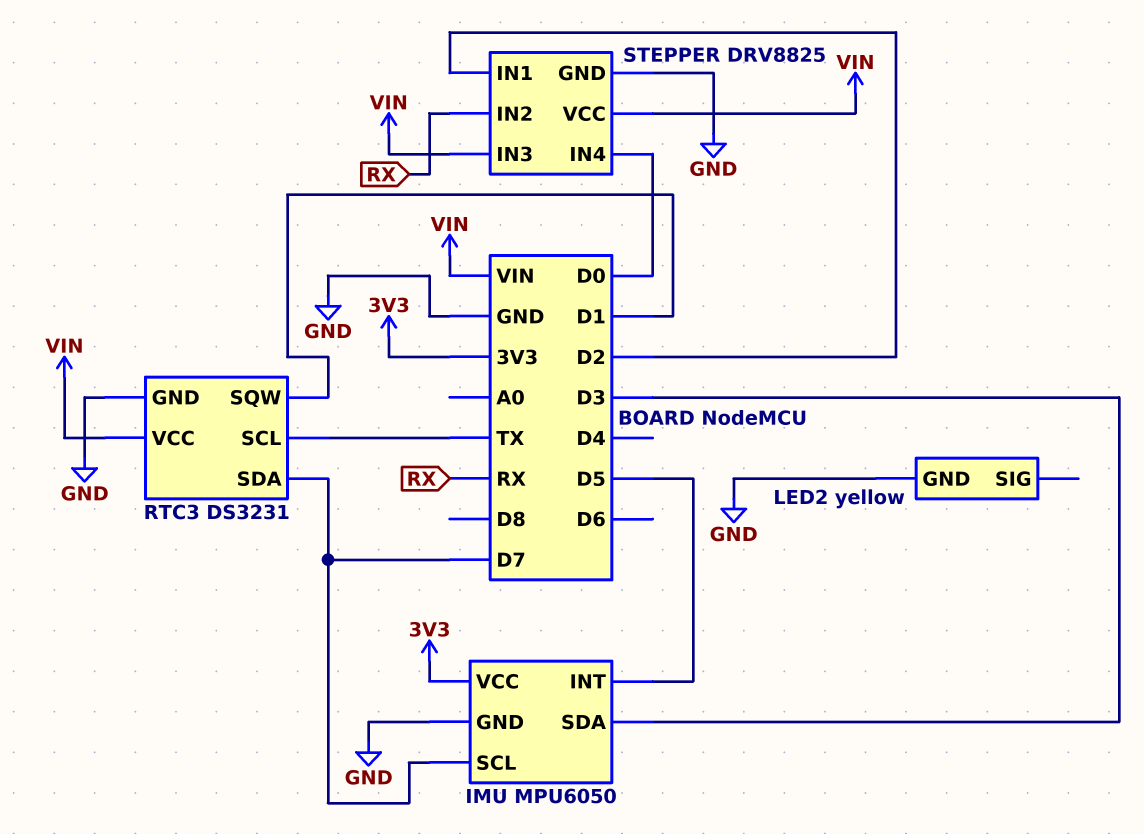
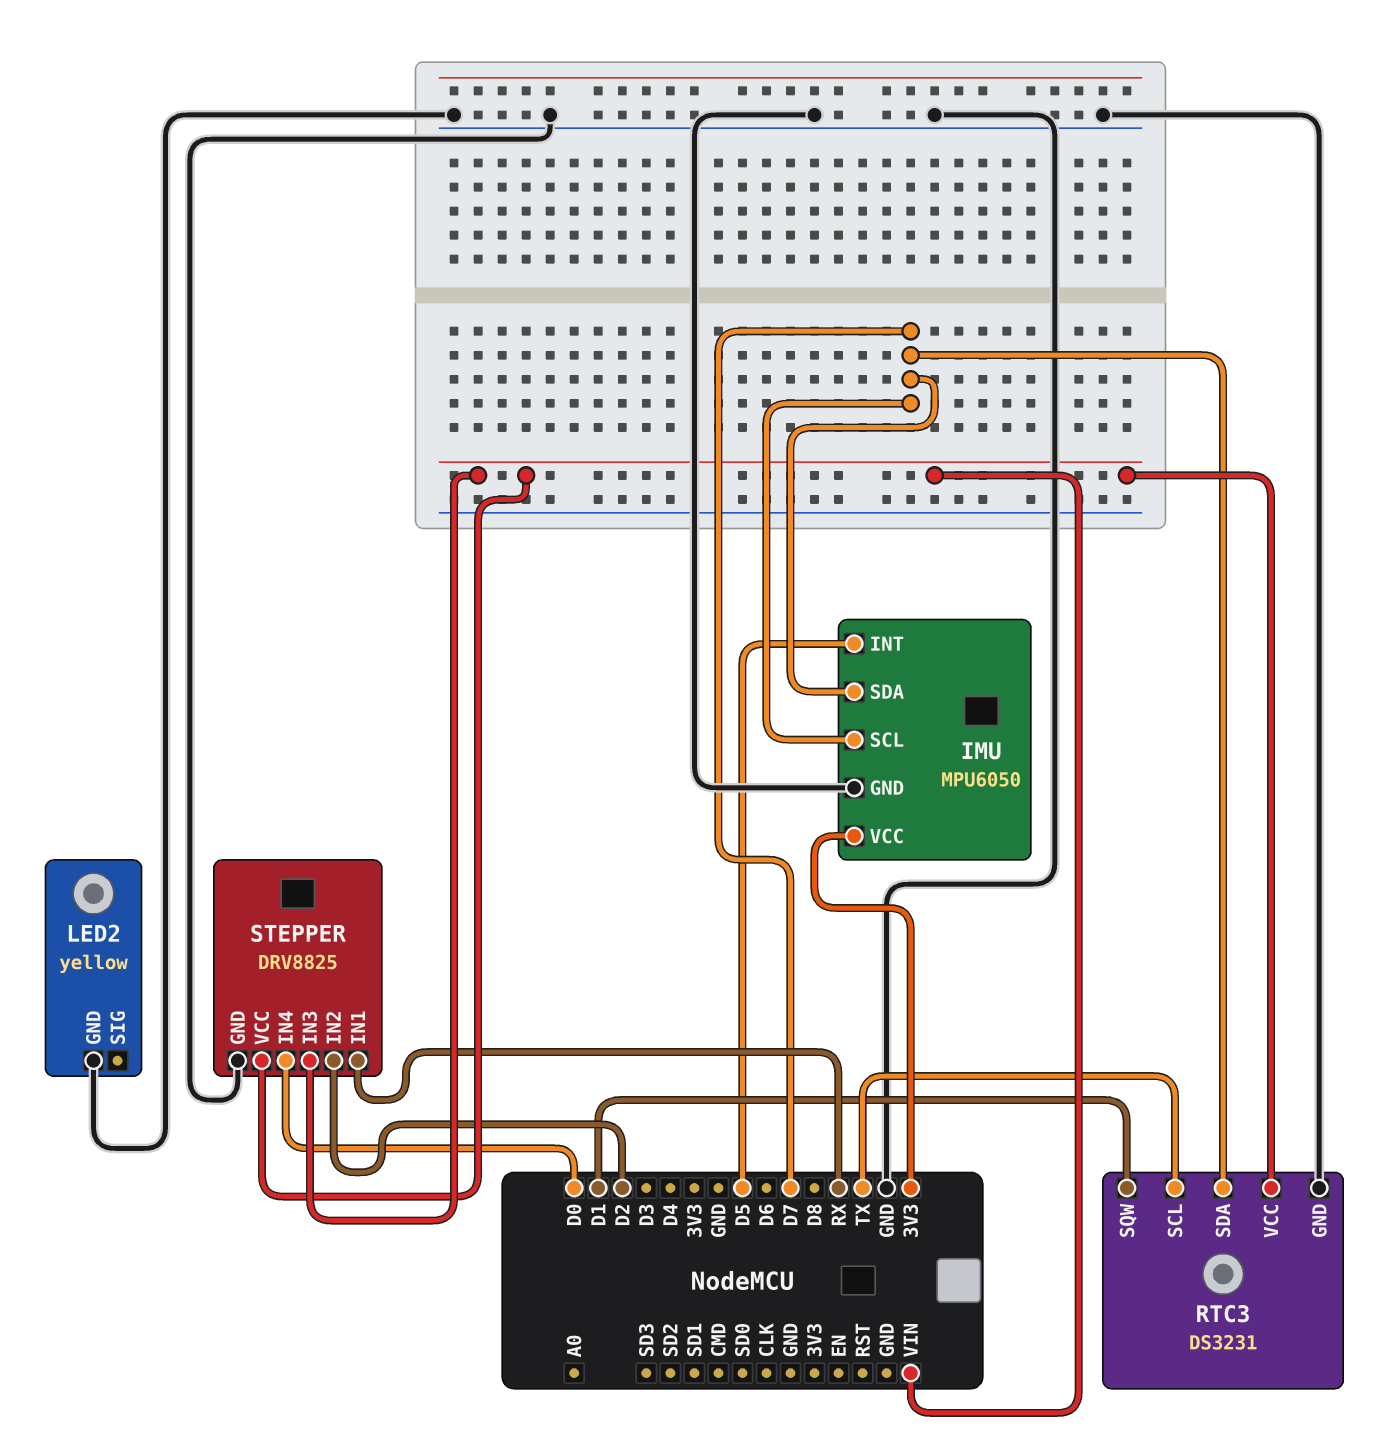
IMU pin SDA: D3 -> D7
STEPPER pin IN1: D2 -> RX
STEPPER pin IN2: RX -> D2

